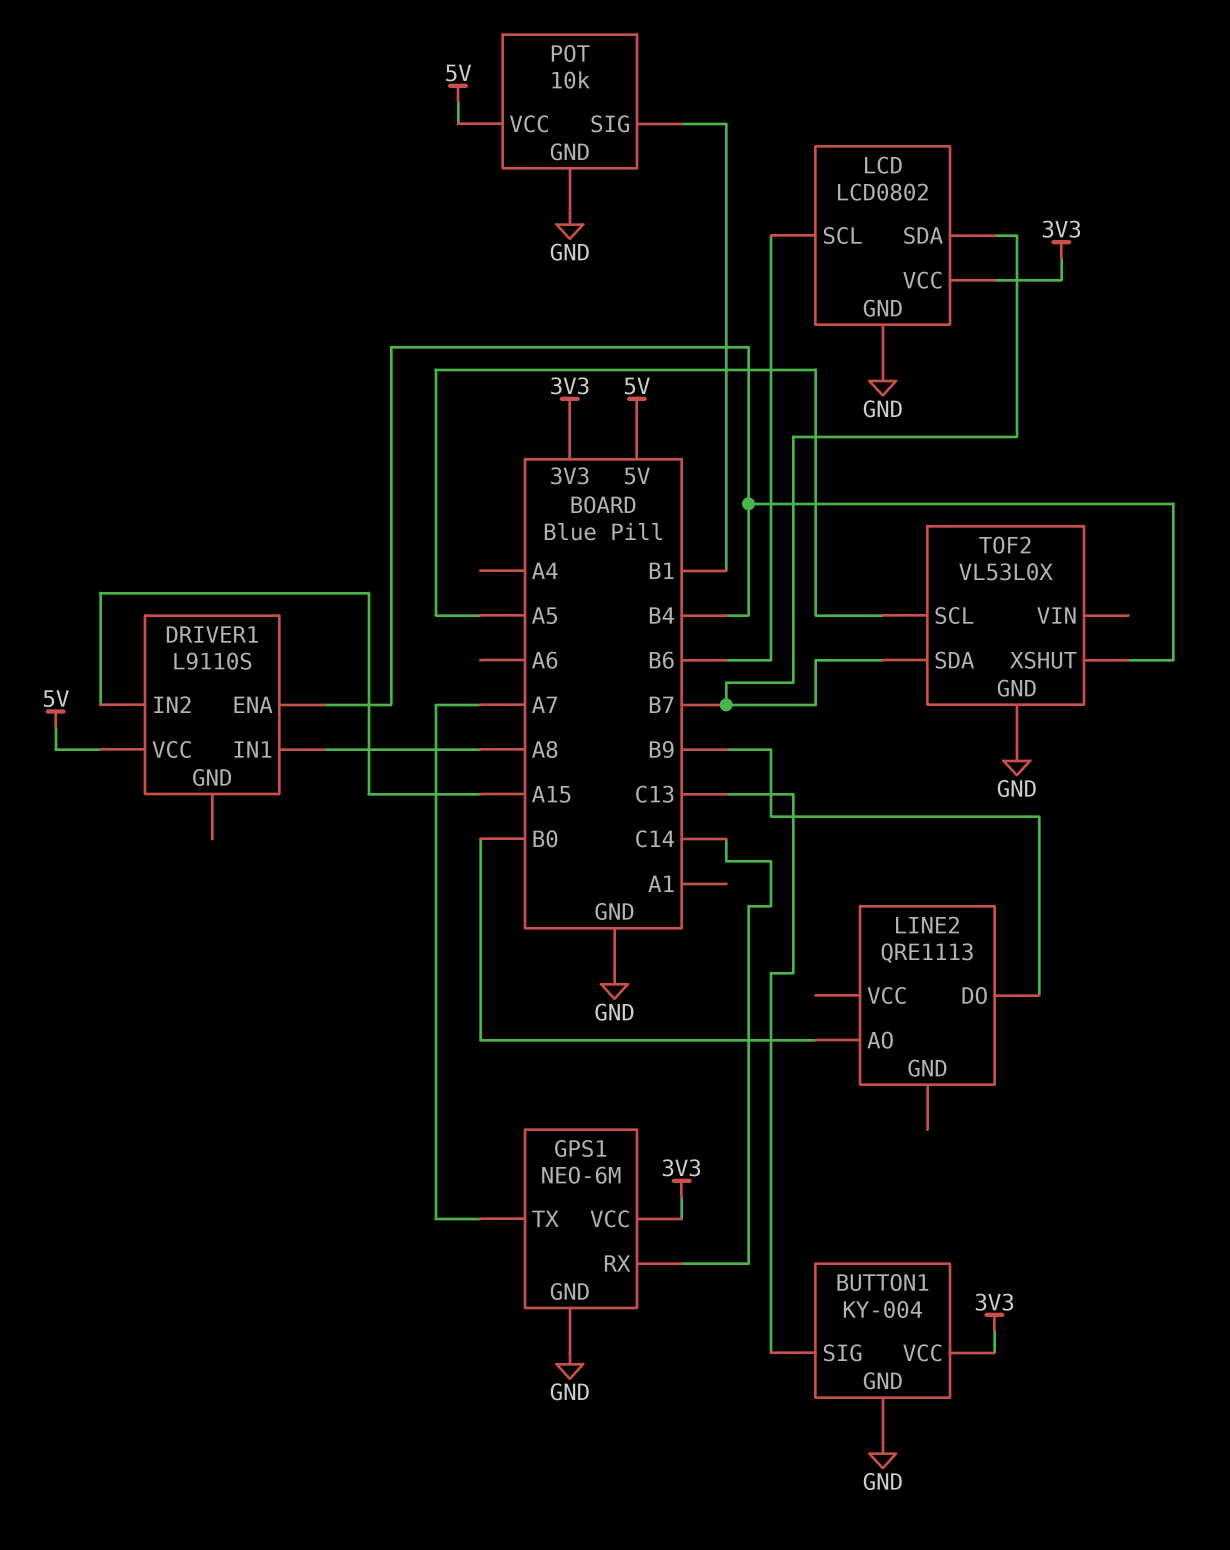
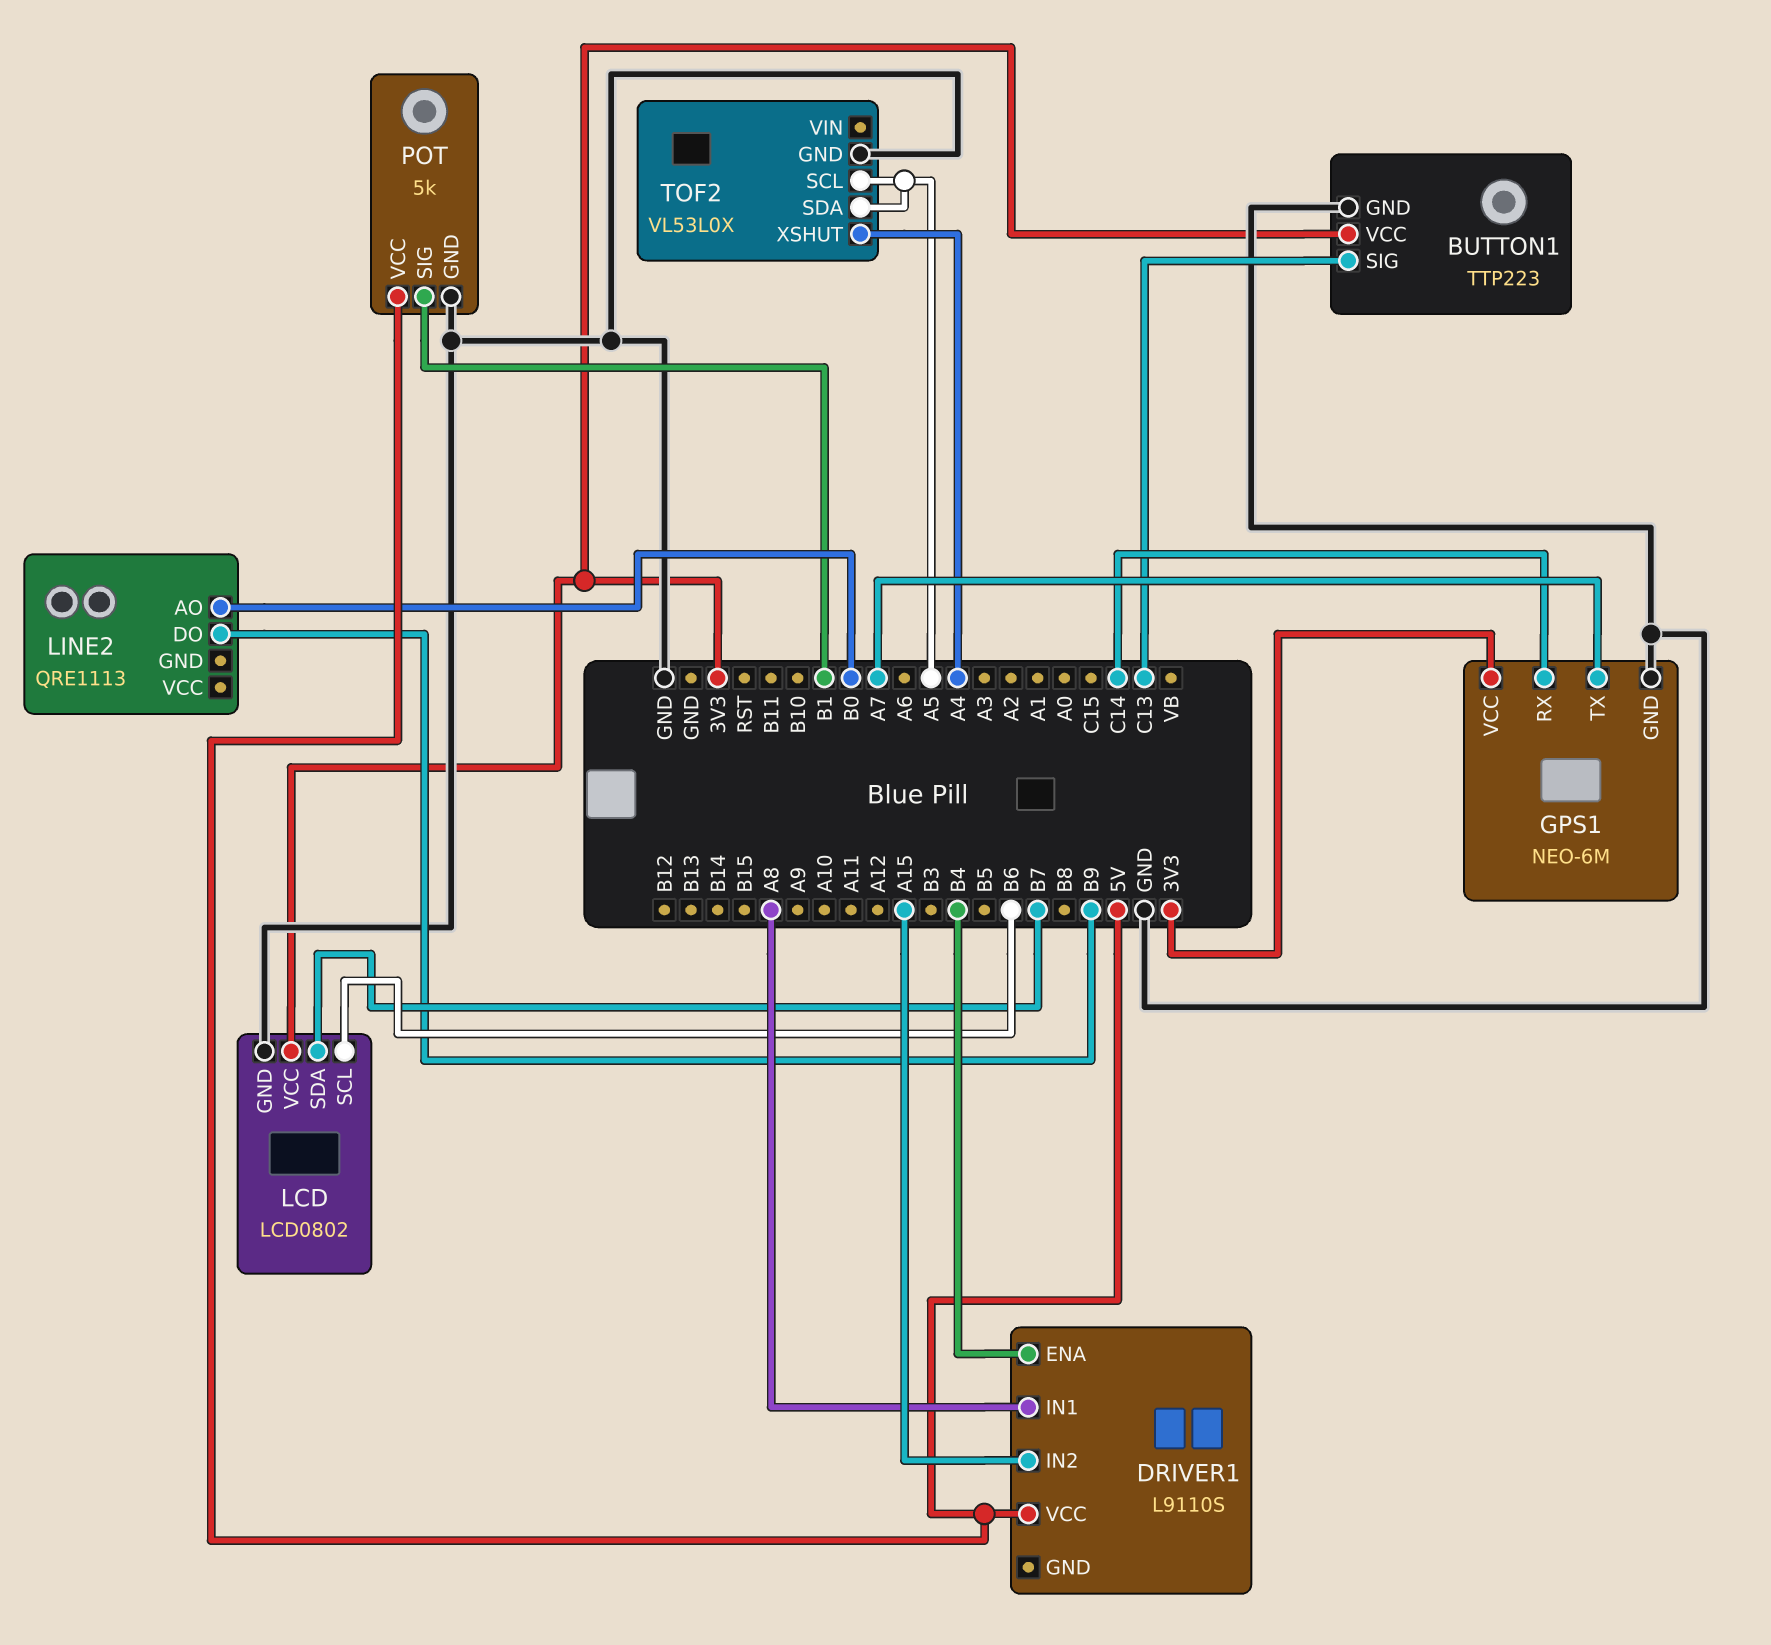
BUTTON1: KY-004 -> TTP223
POT: 10k -> 5k
TOF2 pin SDA: B7 -> A5
TOF2 pin XSHUT: B4 -> A4

